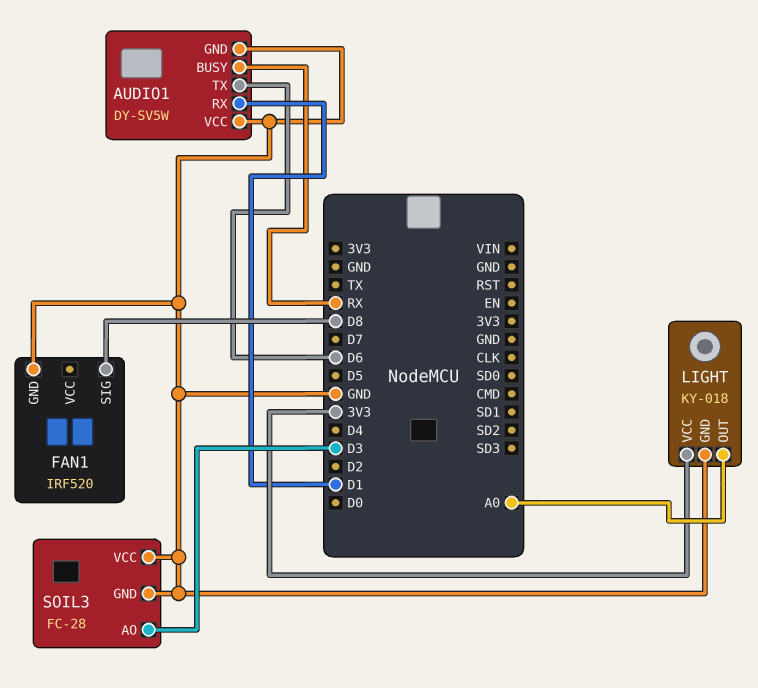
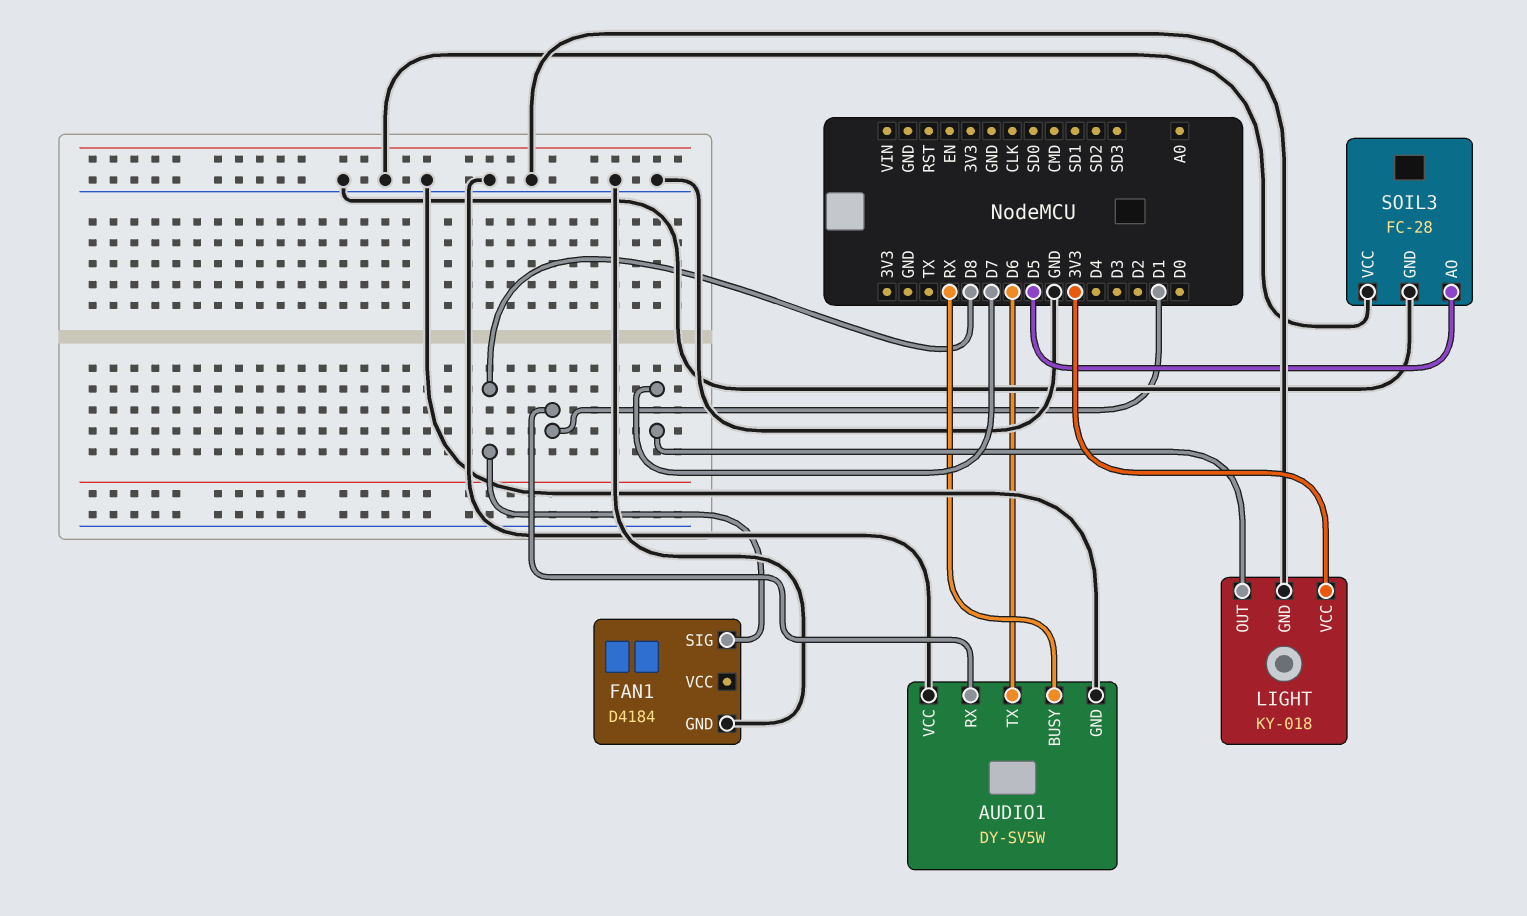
FAN1: IRF520 -> D4184
LIGHT pin OUT: A0 -> D7
SOIL3 pin AO: D3 -> D5

